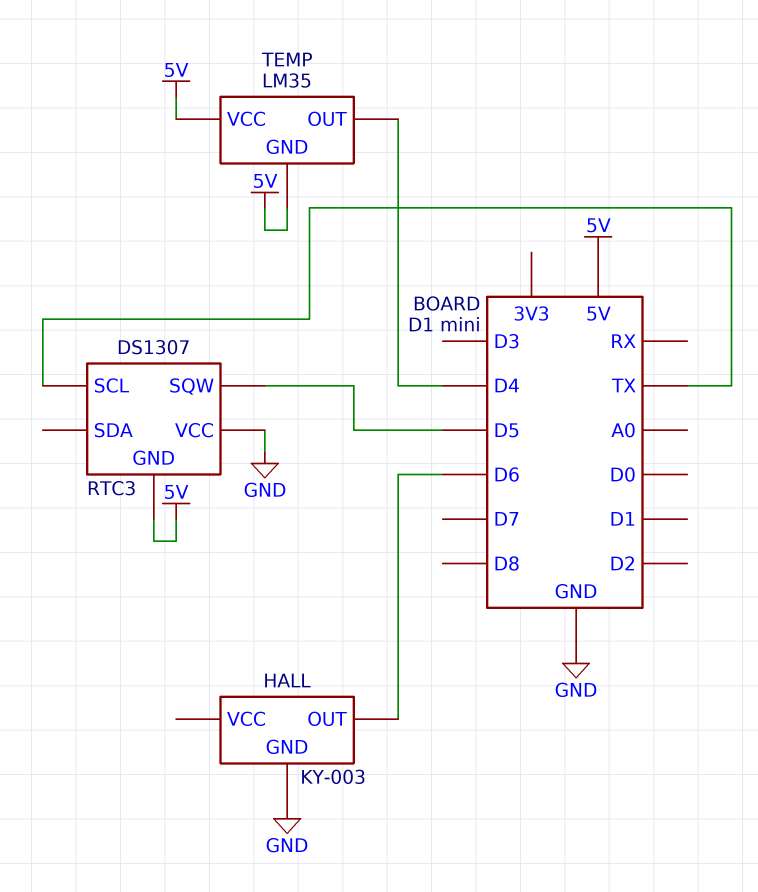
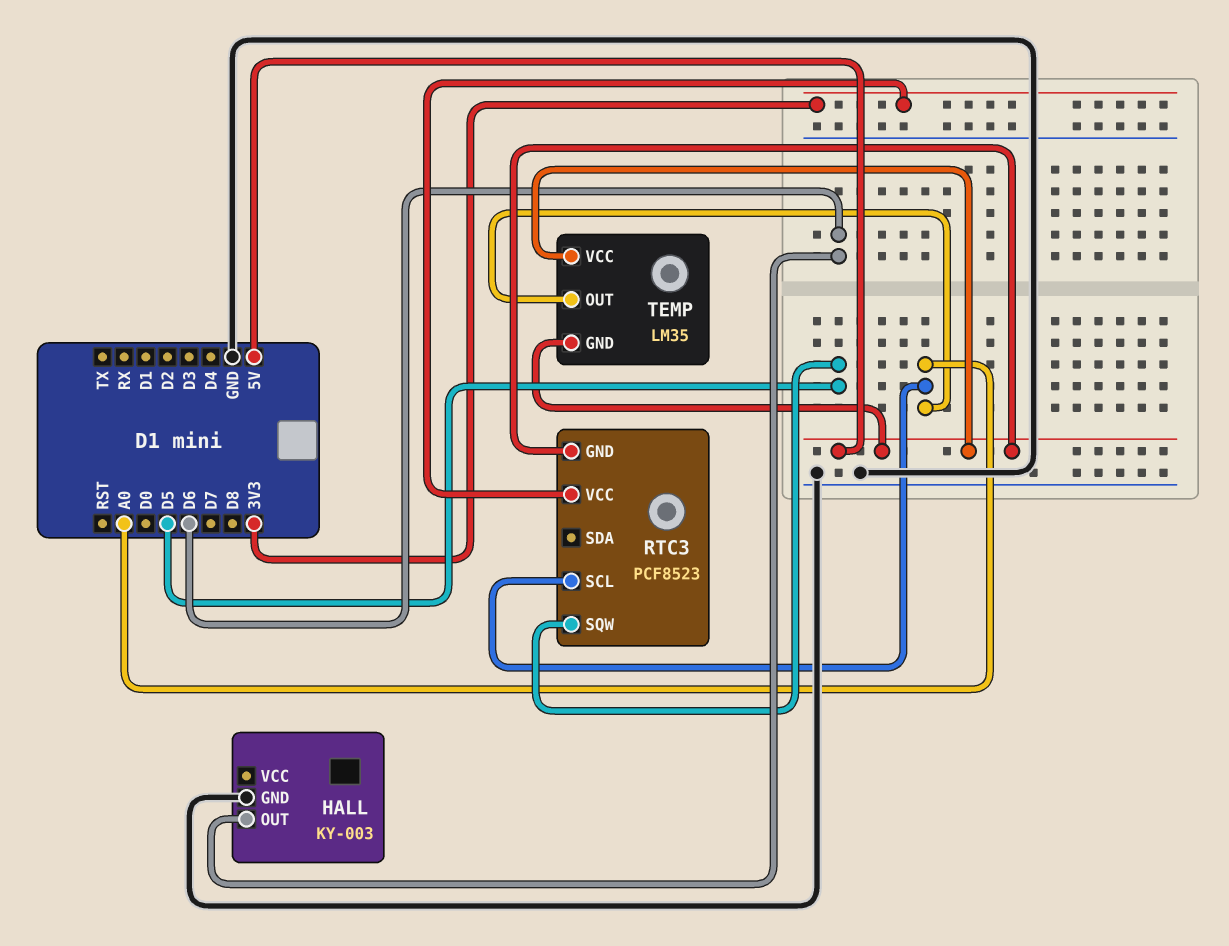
RTC3: DS1307 -> PCF8523
RTC3 pin SCL: TX -> A0
RTC3 pin VCC: GND -> 3V3
TEMP pin OUT: D4 -> A0

